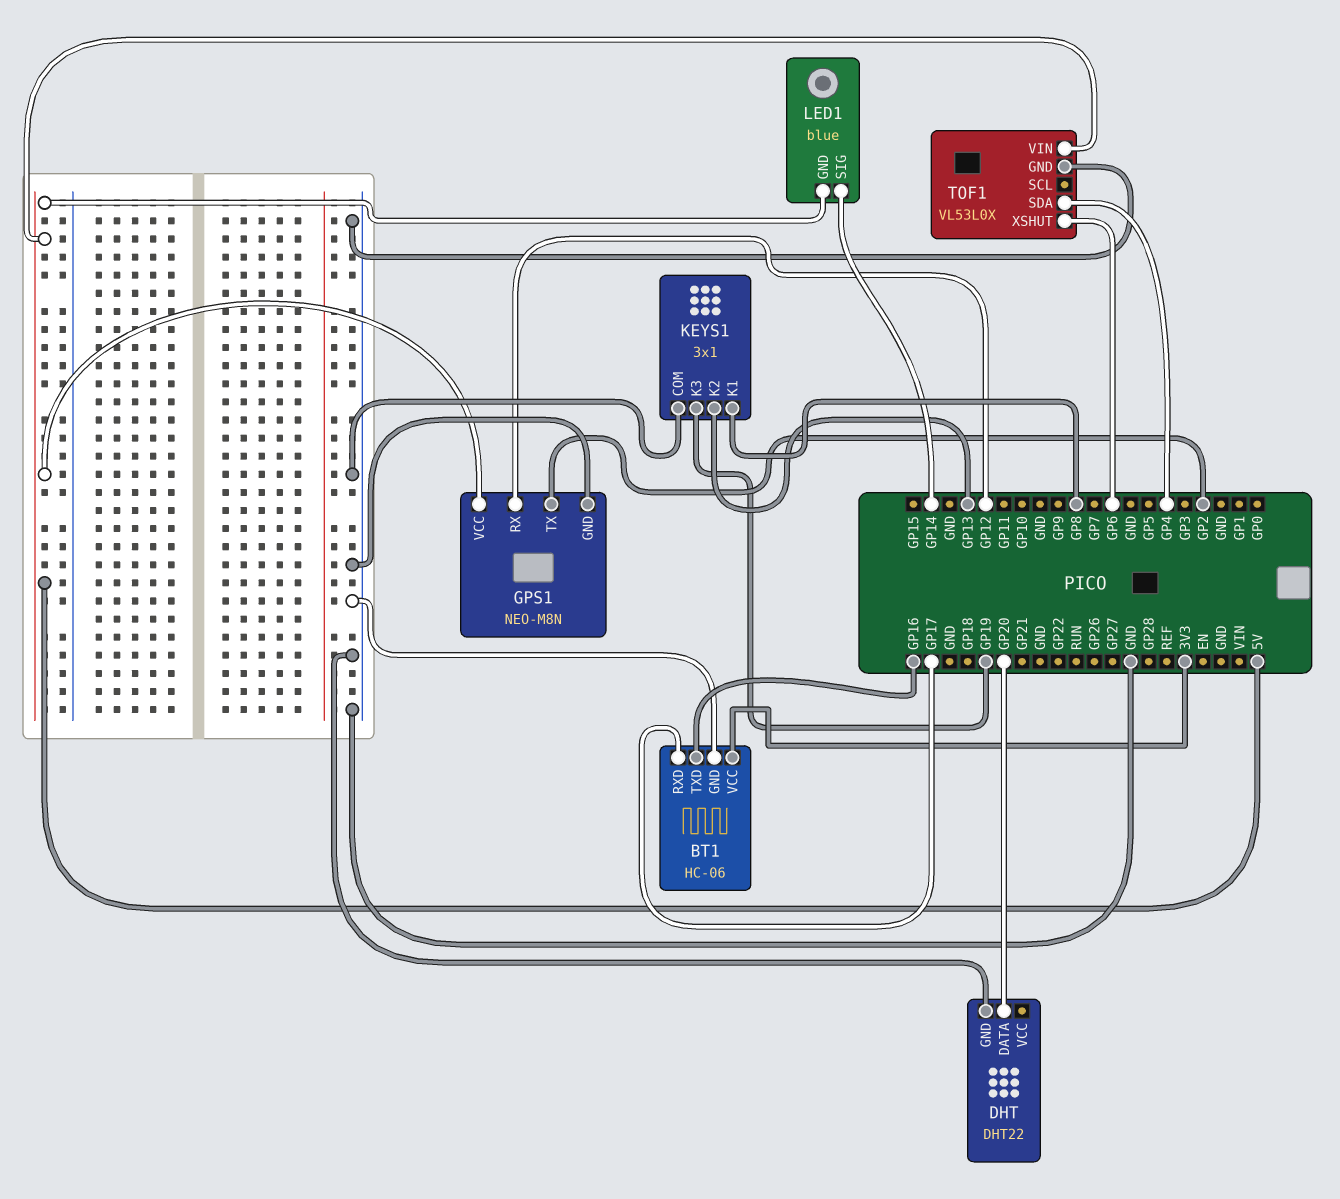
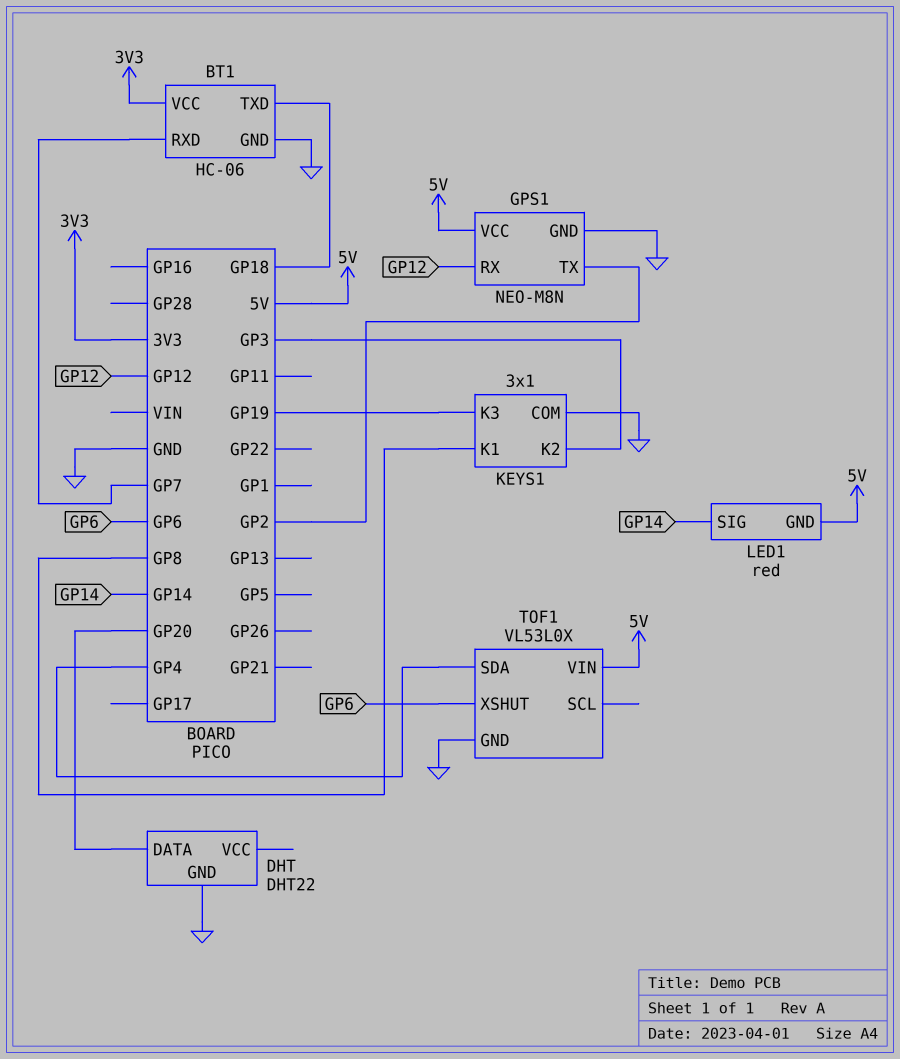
BT1 pin RXD: GP17 -> GP7
BT1 pin TXD: GP16 -> GP18
KEYS1 pin K2: GP13 -> GP3
LED1: blue -> red

